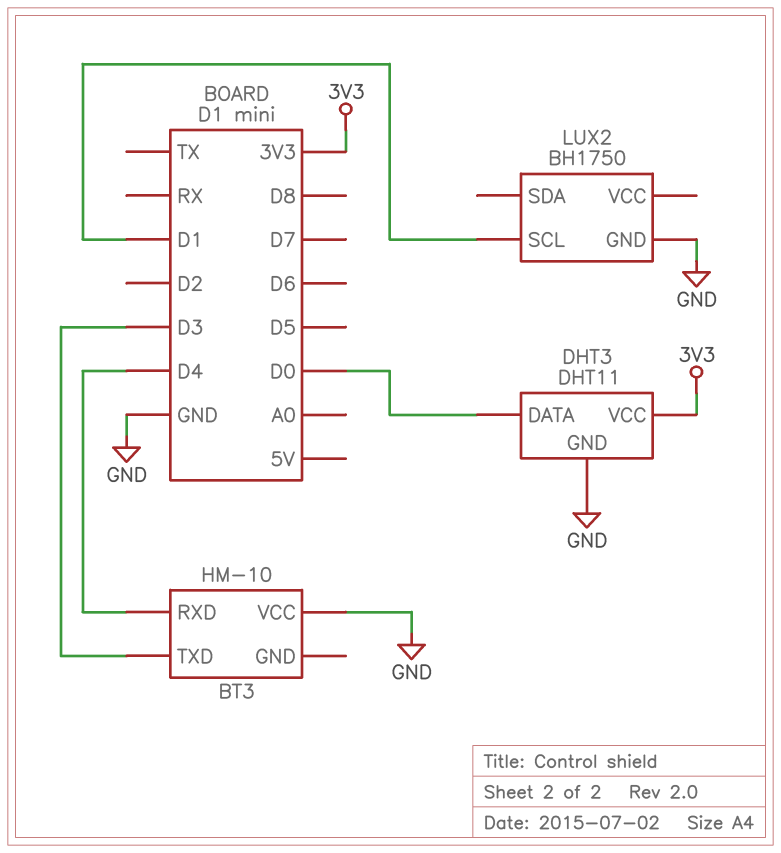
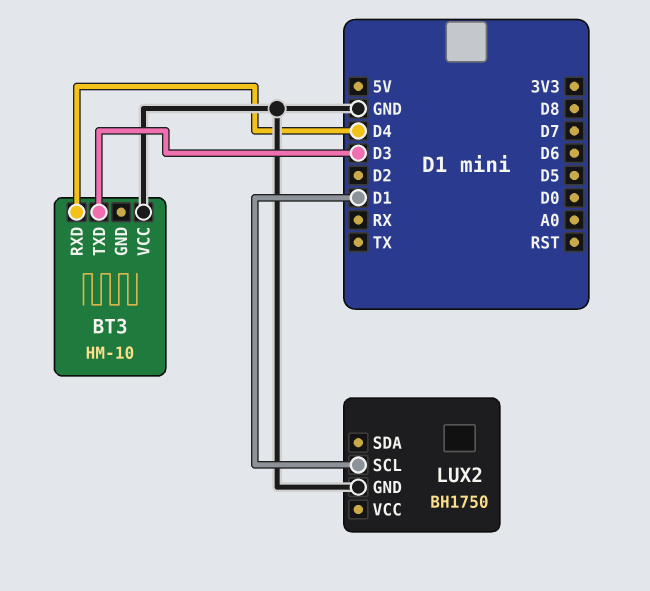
DHT3: DHT11 -> none
DHT3 pin DATA: D0 -> none
DHT3 pin GND: GND -> none
DHT3 pin VCC: 3V3 -> none

